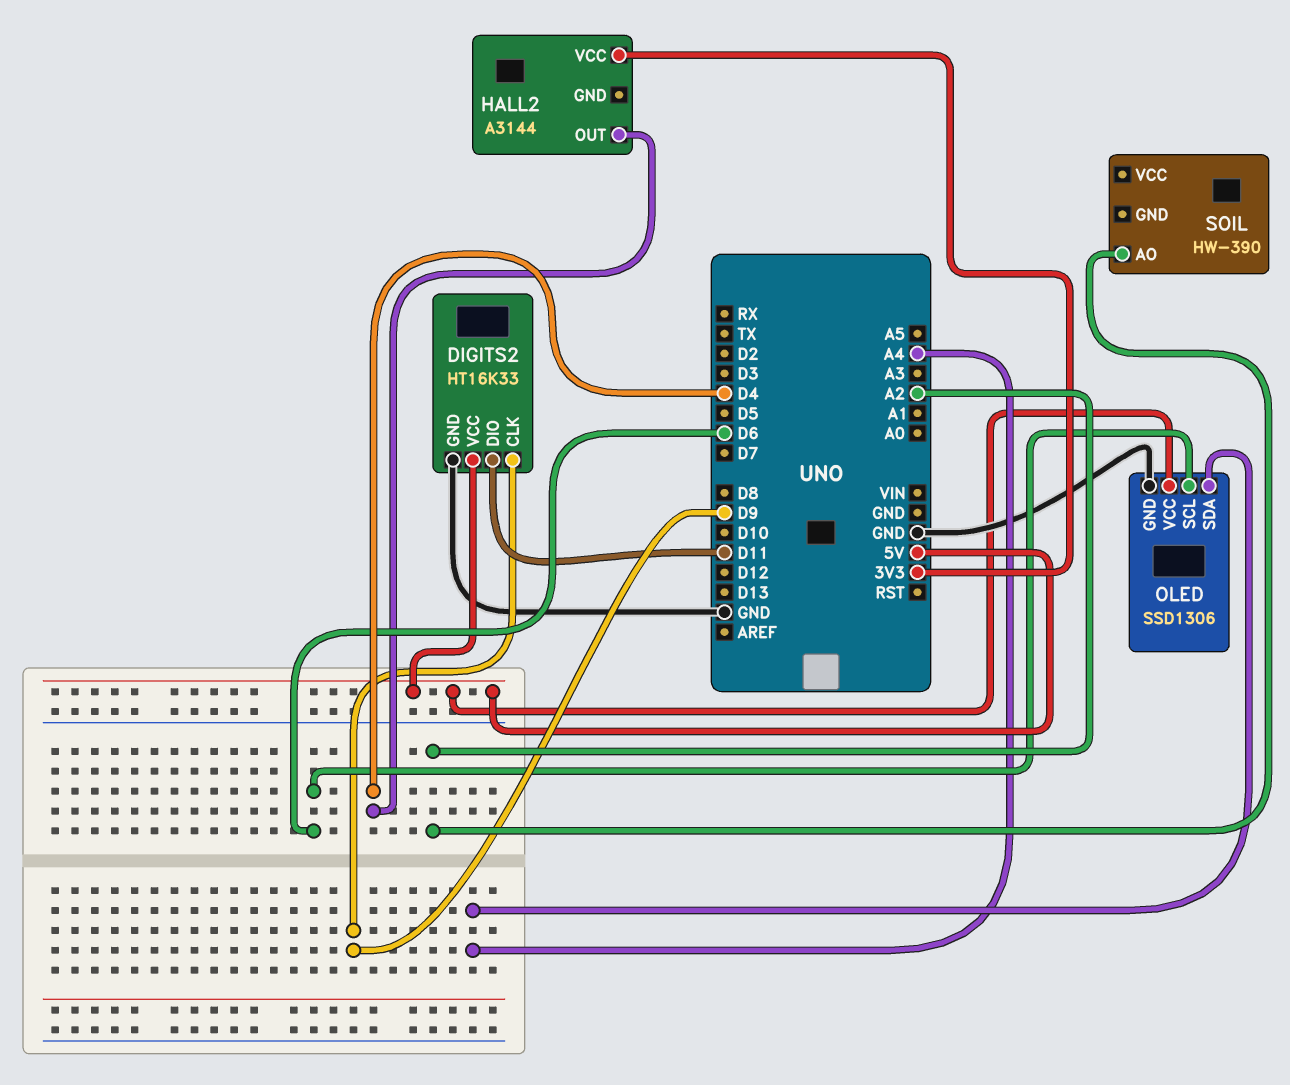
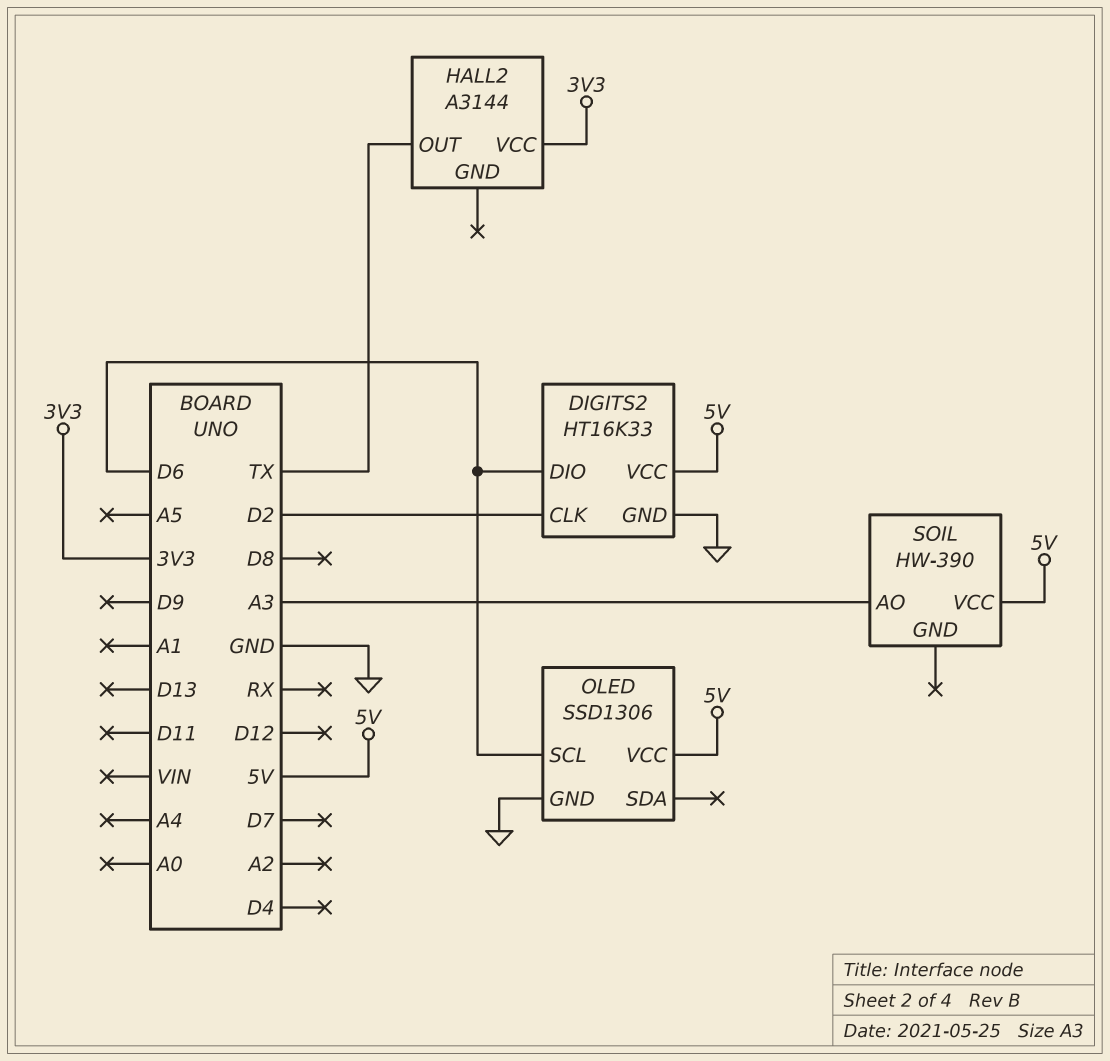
DIGITS2 pin CLK: D9 -> D2
DIGITS2 pin DIO: D11 -> D6
HALL2 pin OUT: D4 -> TX
OLED pin SDA: A4 -> none
SOIL pin AO: A2 -> A3
SOIL pin VCC: none -> 5V

